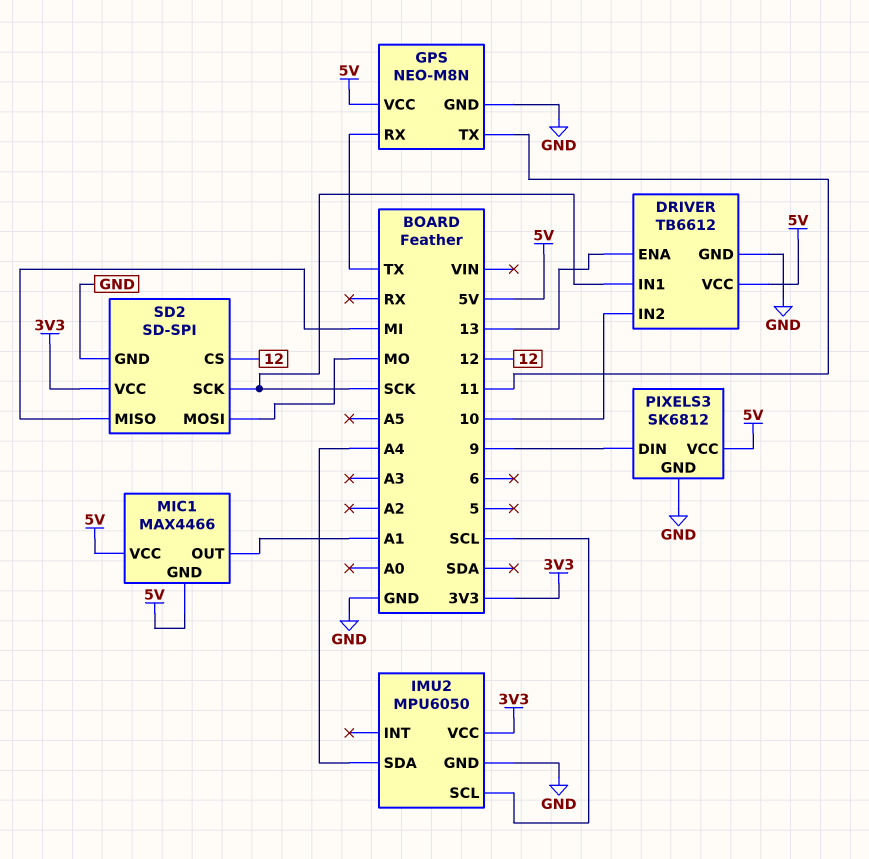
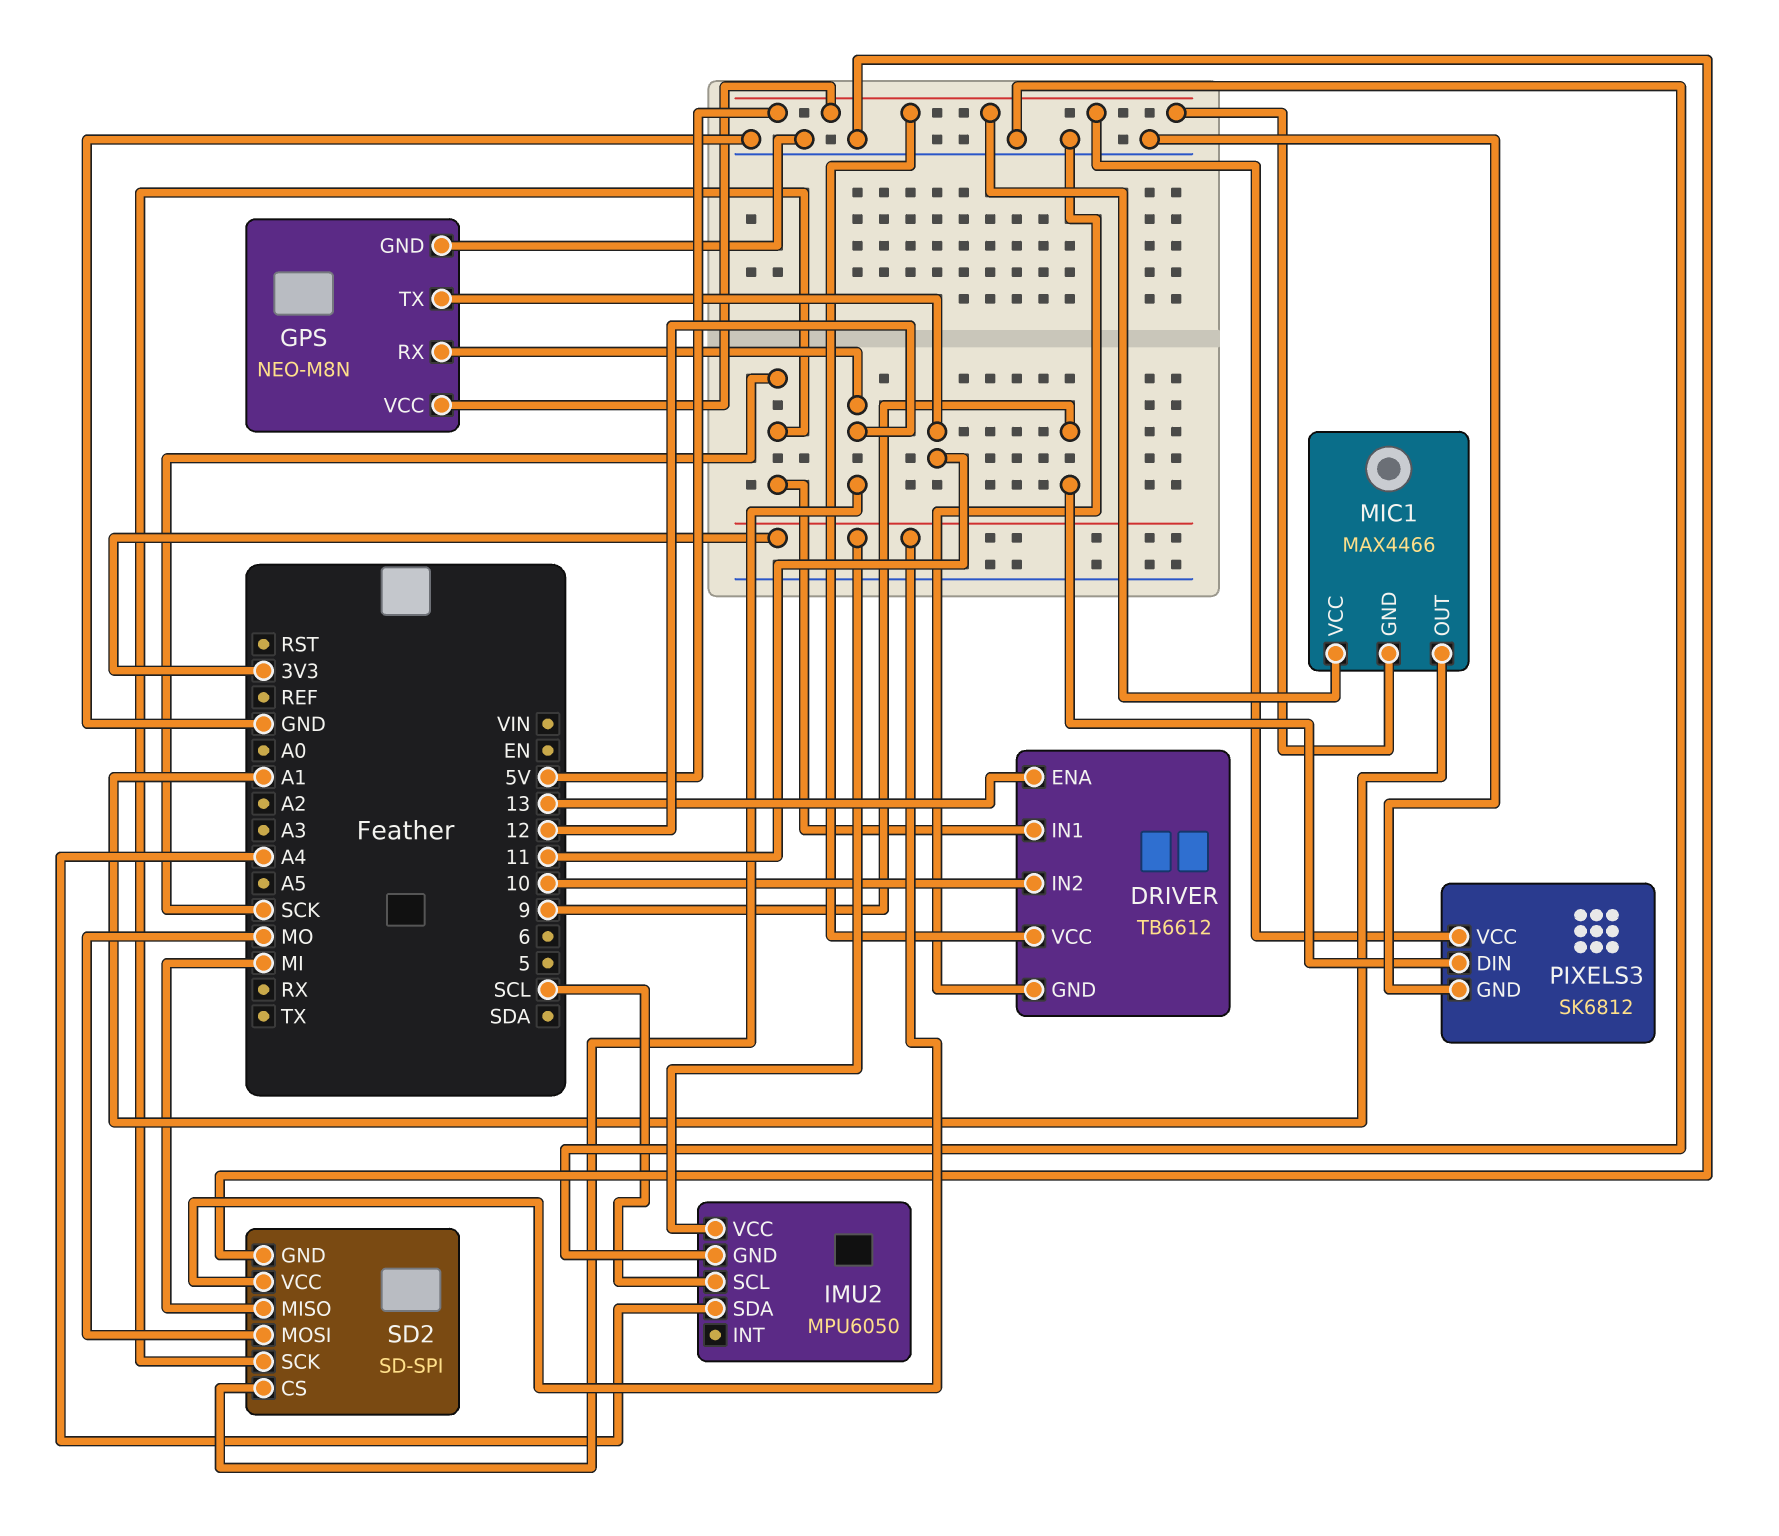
GPS pin RX: TX -> 12

